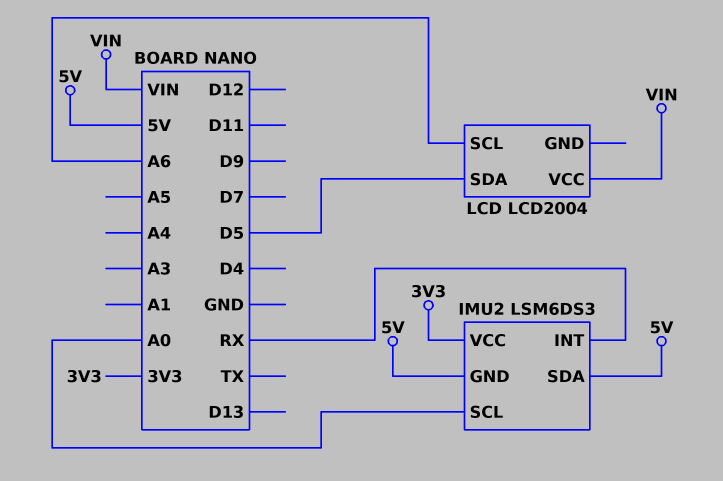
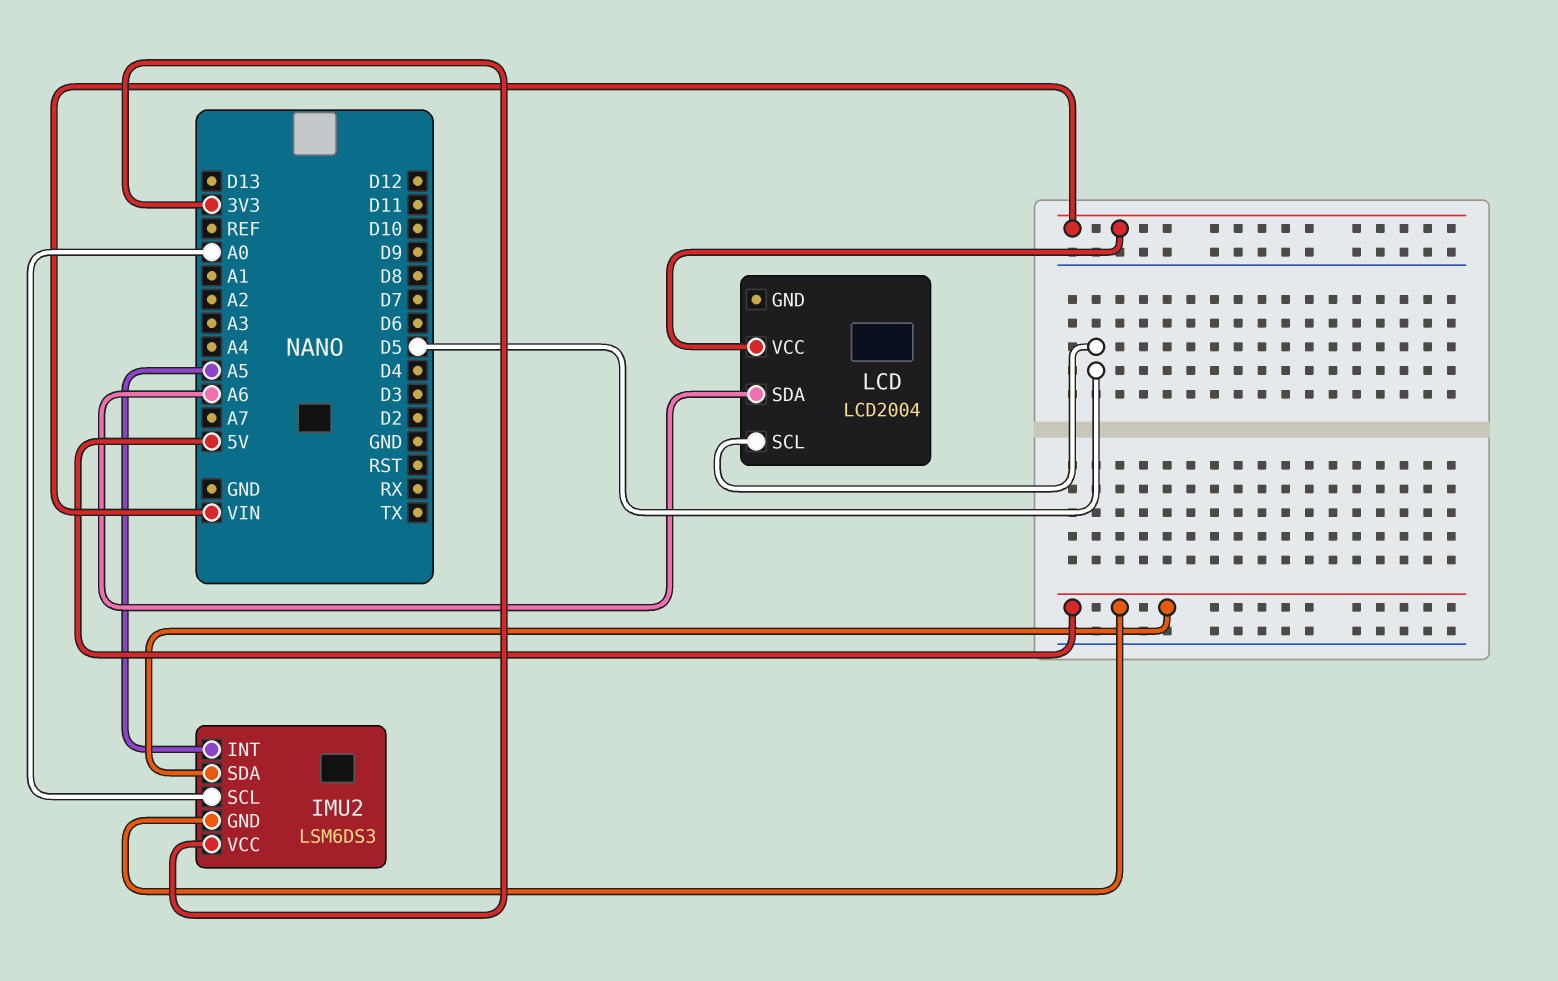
IMU2 pin INT: RX -> A5
LCD pin SCL: A6 -> D5
LCD pin SDA: D5 -> A6

